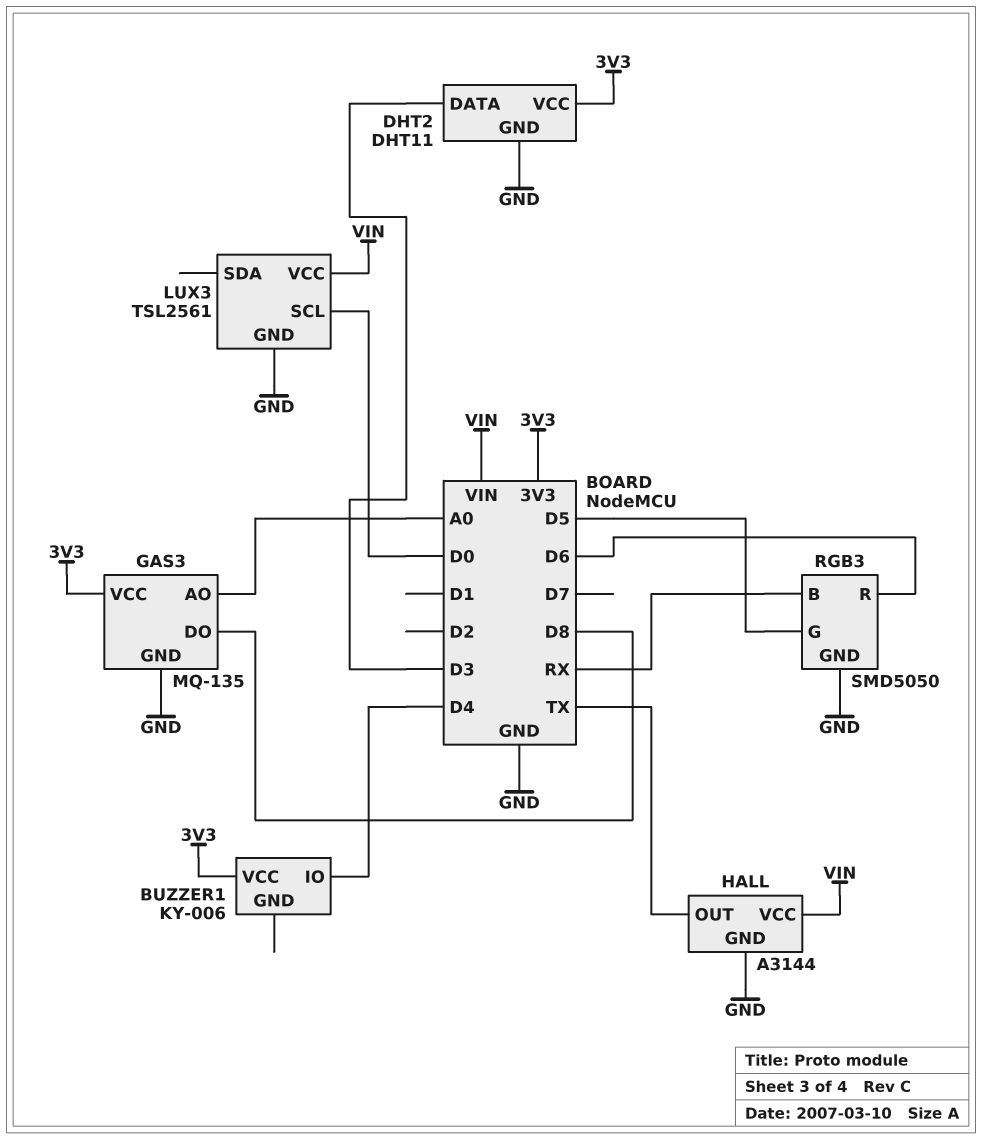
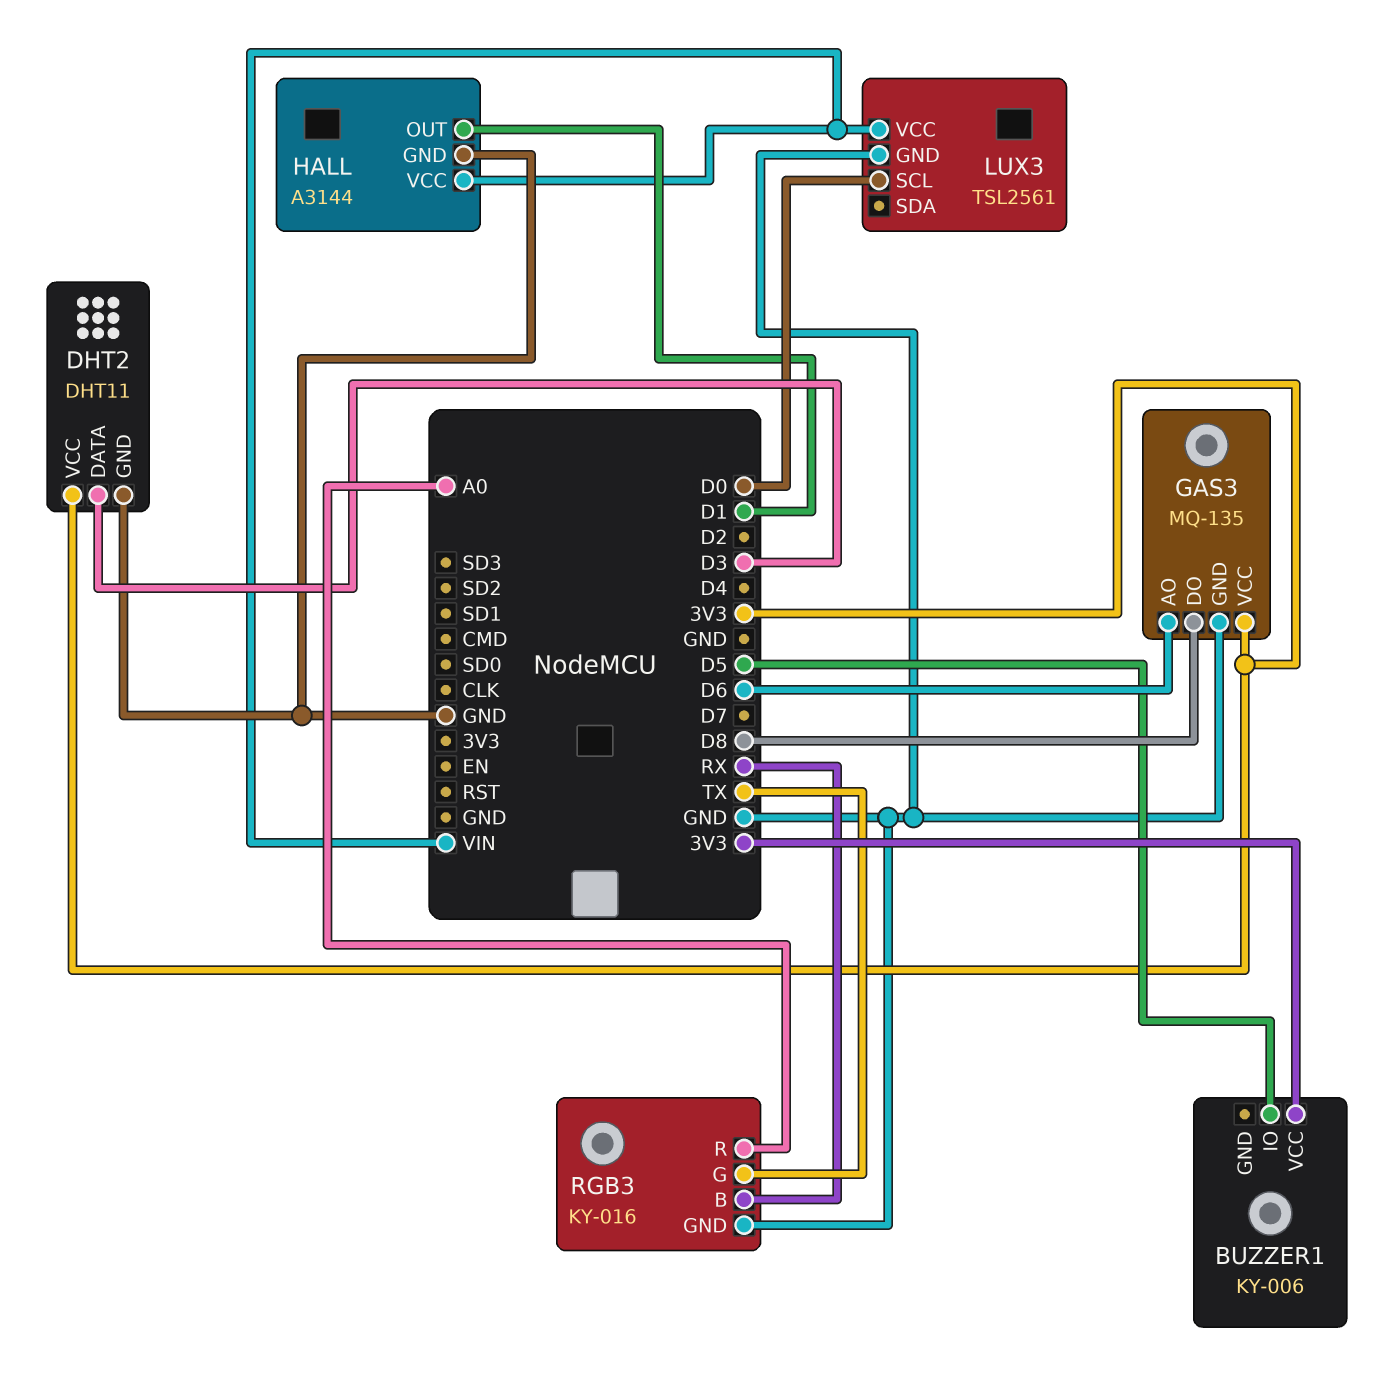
BUZZER1 pin IO: D4 -> D5
GAS3 pin AO: A0 -> D6
HALL pin OUT: TX -> D1
RGB3: SMD5050 -> KY-016
RGB3 pin G: D5 -> TX
RGB3 pin R: D6 -> A0

